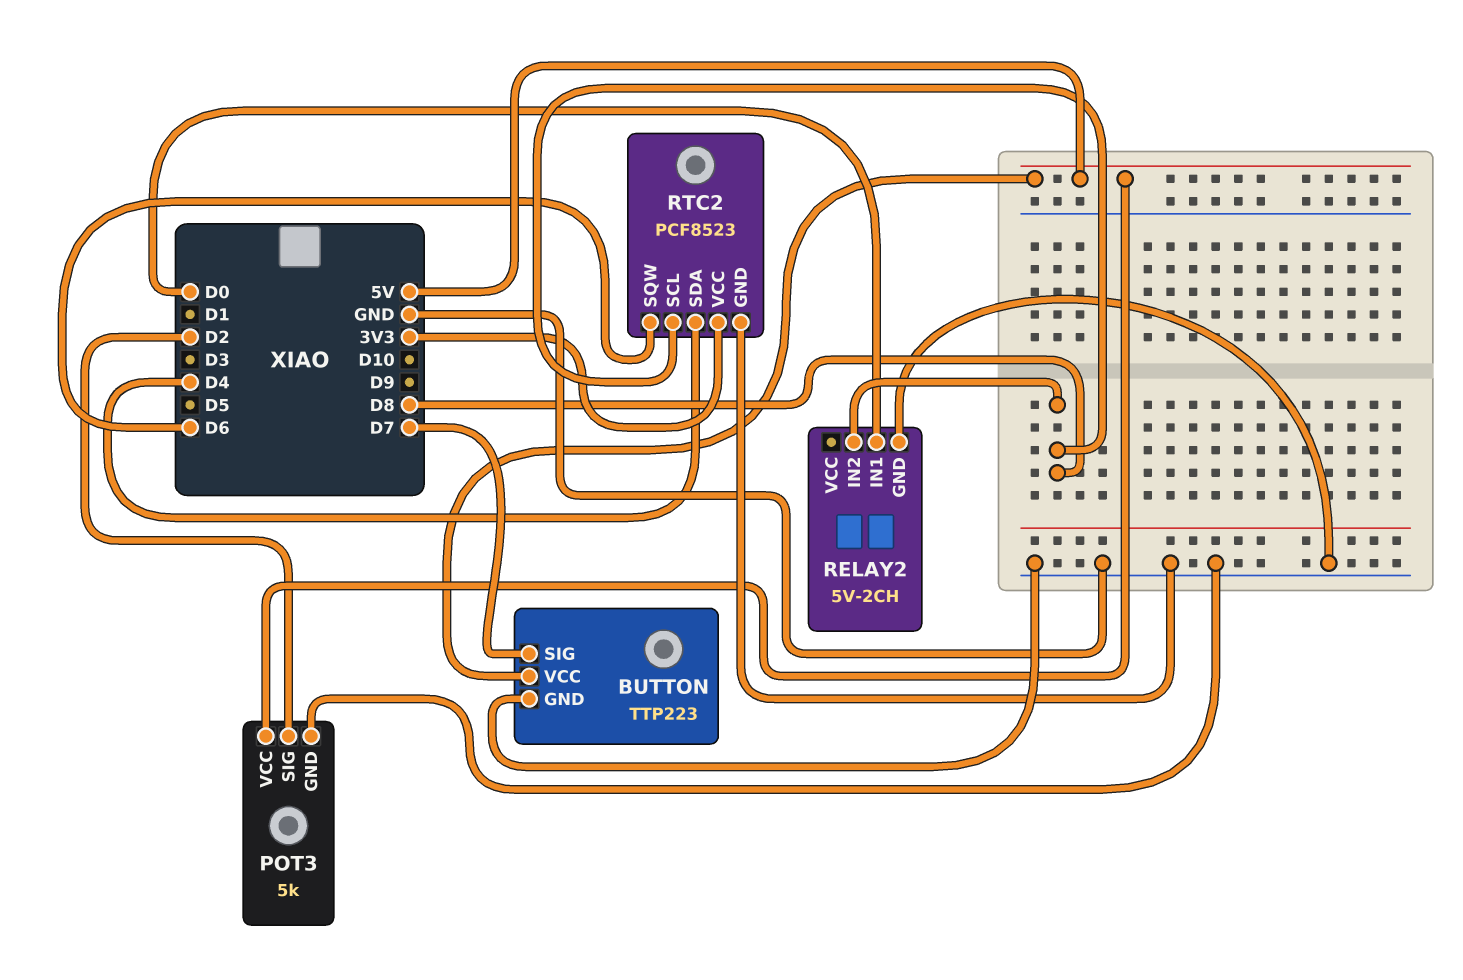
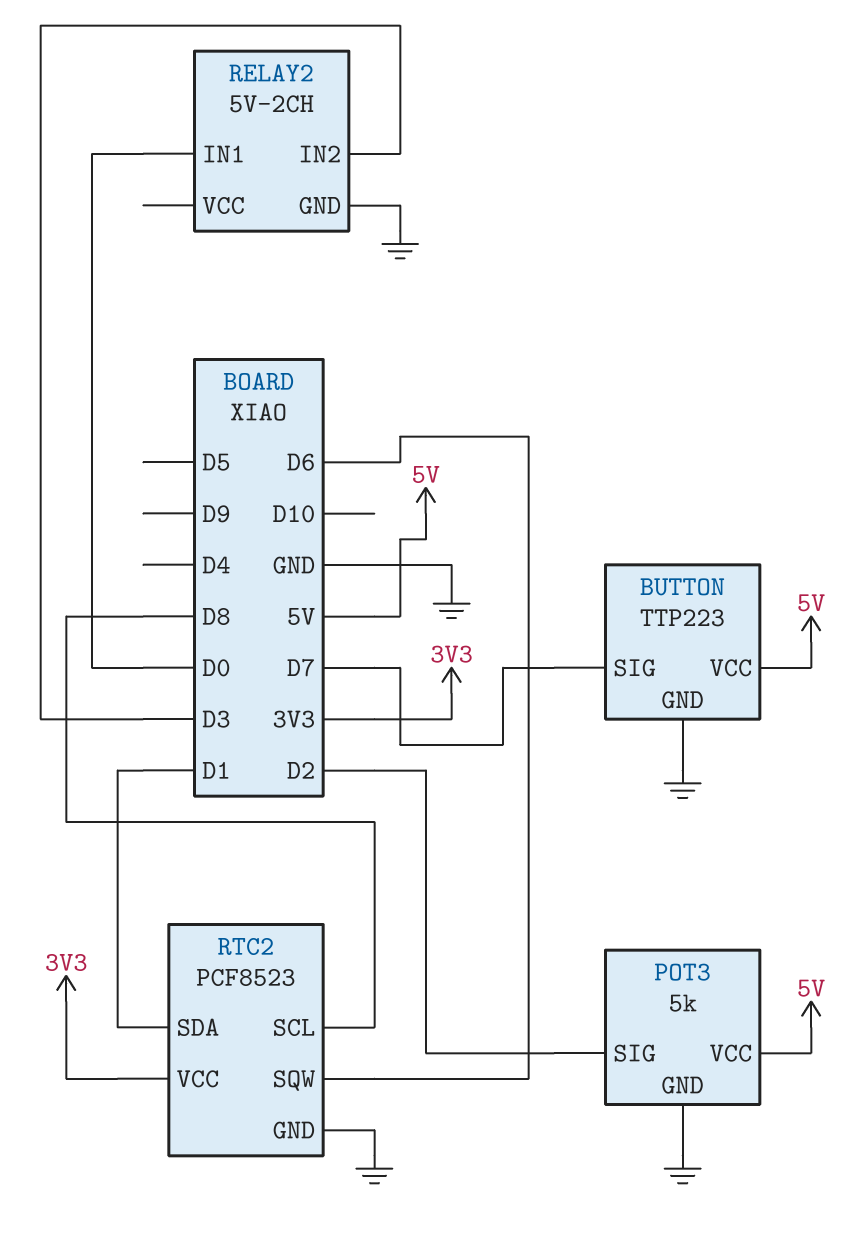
RELAY2 pin IN2: D8 -> D3
RTC2 pin SDA: D4 -> D1

